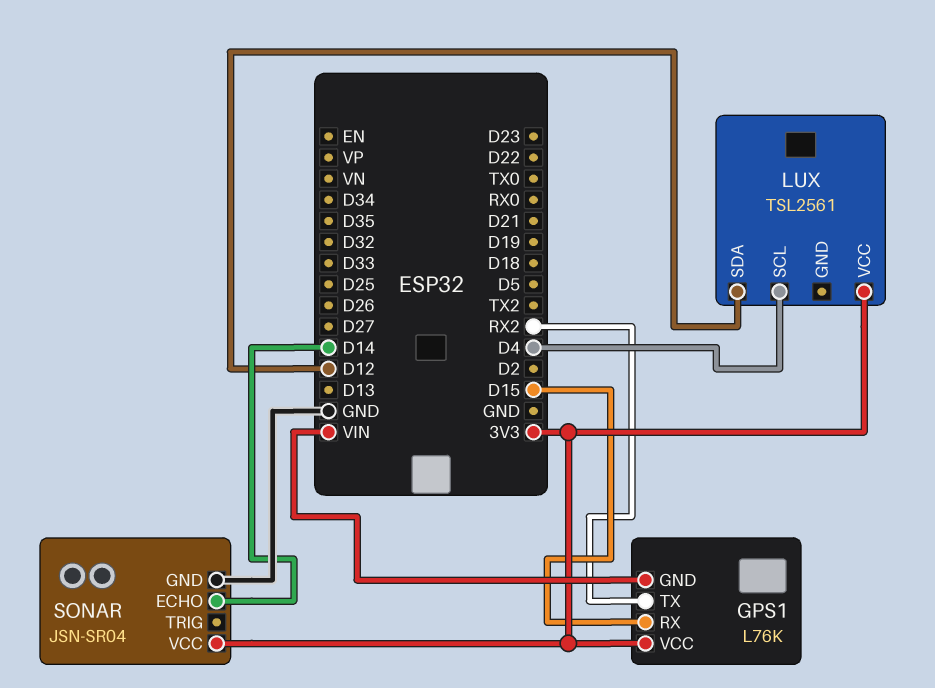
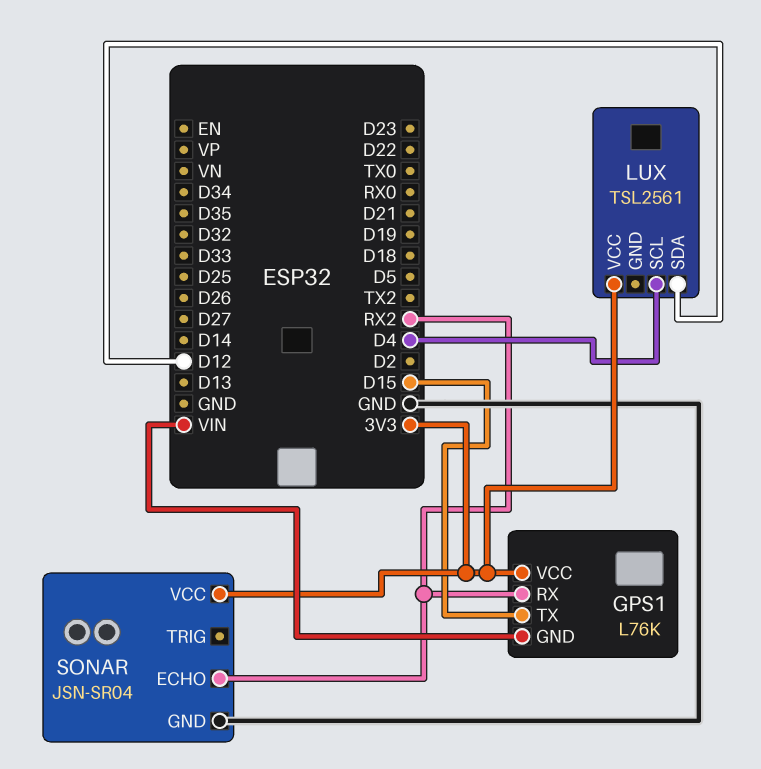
GPS1 pin RX: D15 -> RX2
GPS1 pin TX: RX2 -> D15
SONAR pin ECHO: D14 -> RX2

